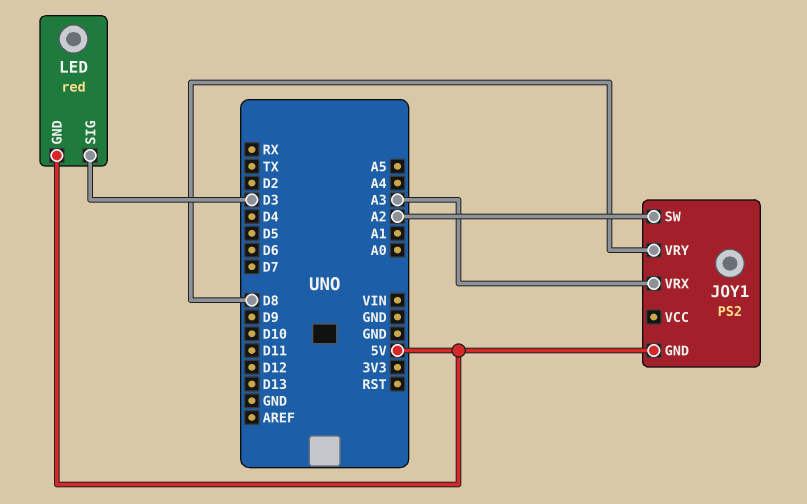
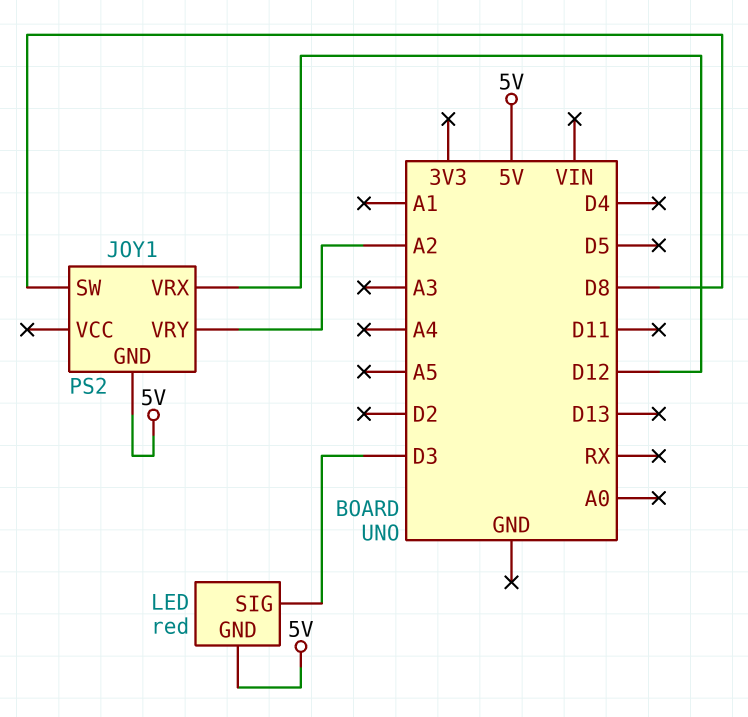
JOY1 pin SW: A2 -> D8
JOY1 pin VRX: A3 -> D12
JOY1 pin VRY: D8 -> A2

